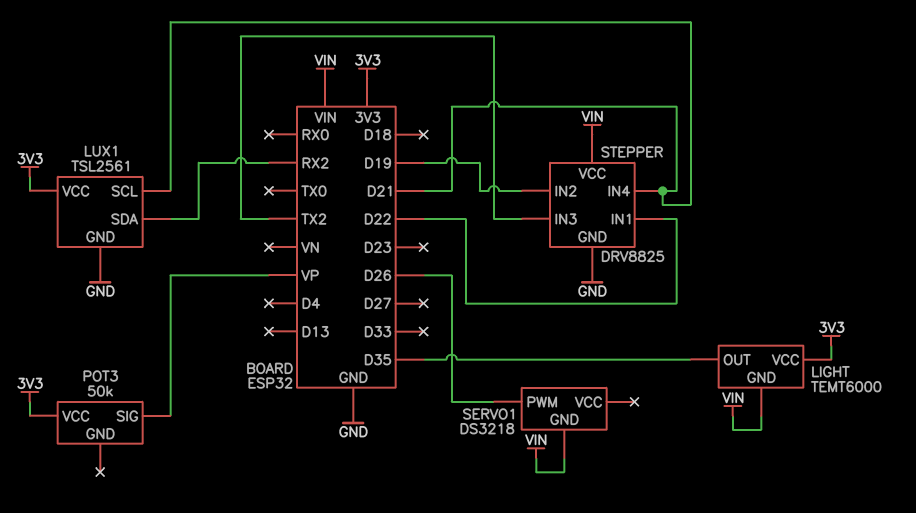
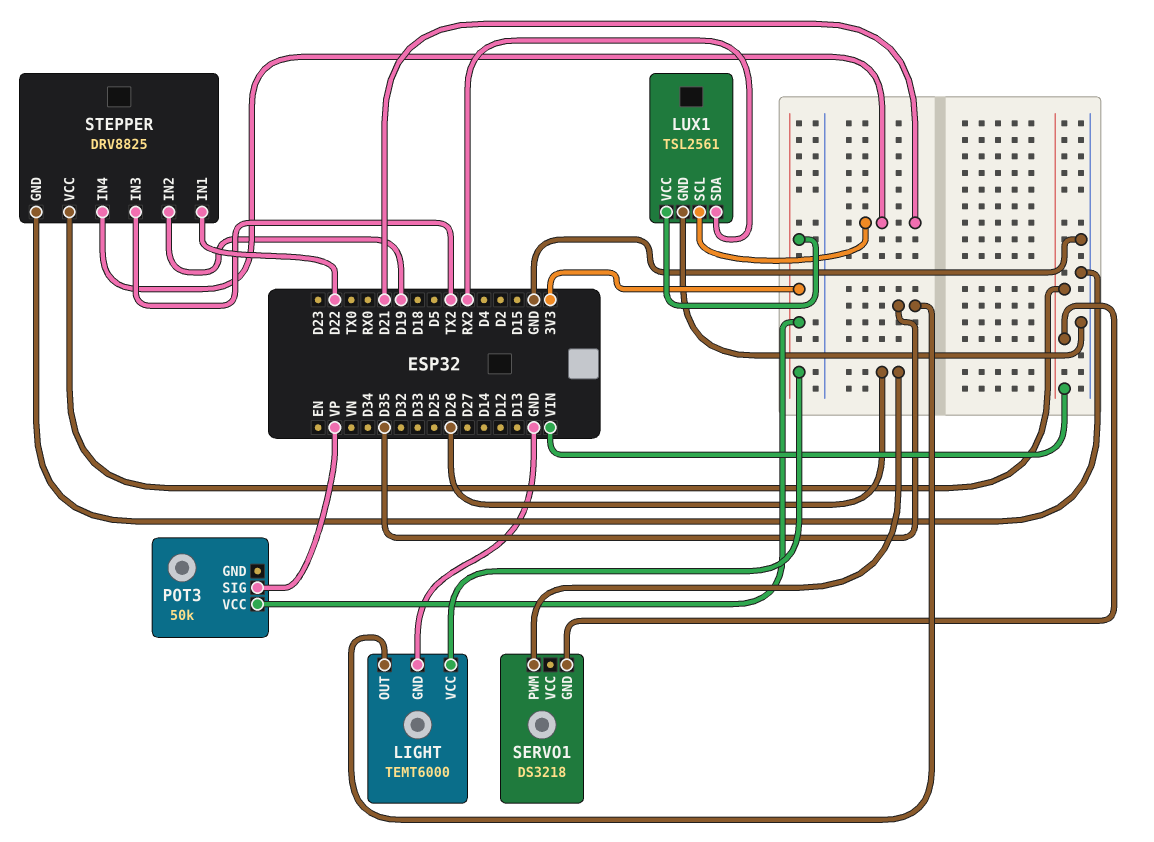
LIGHT pin GND: VIN -> GND

